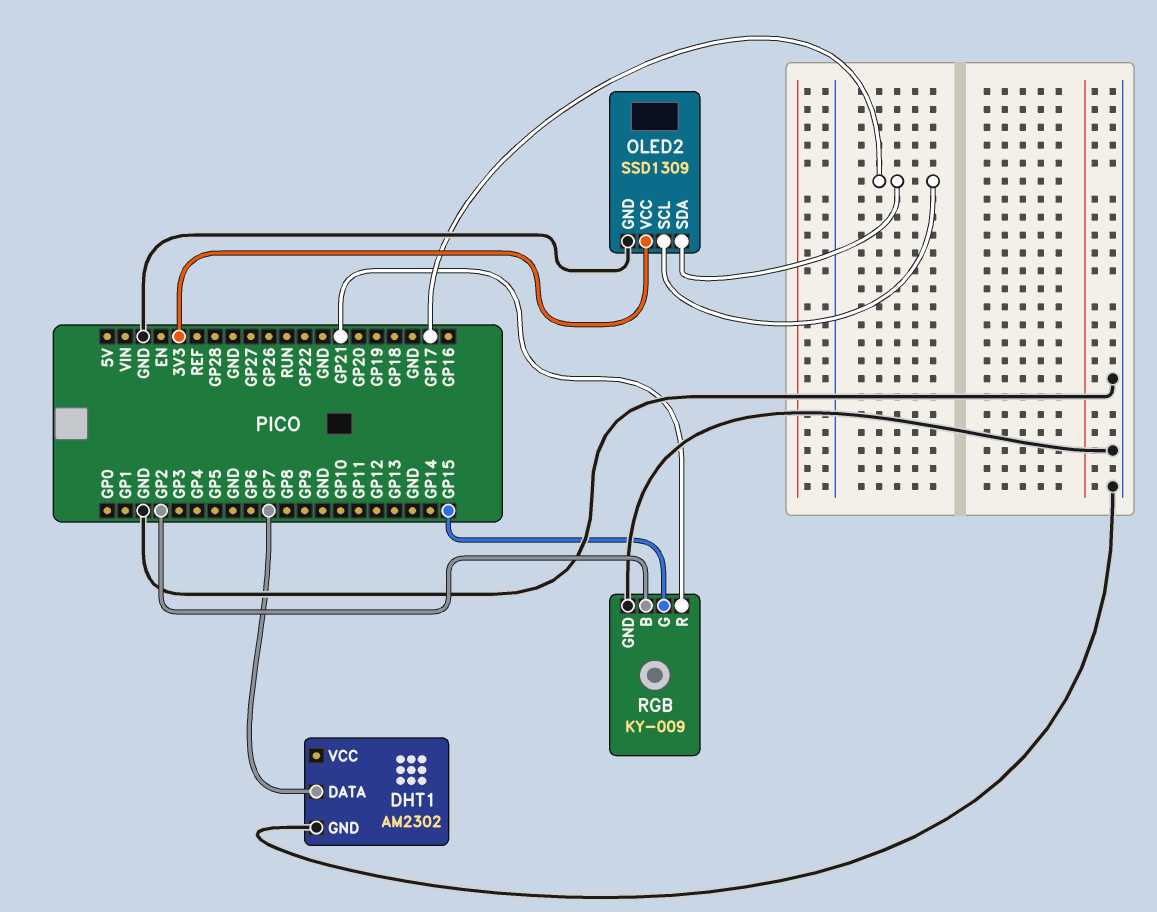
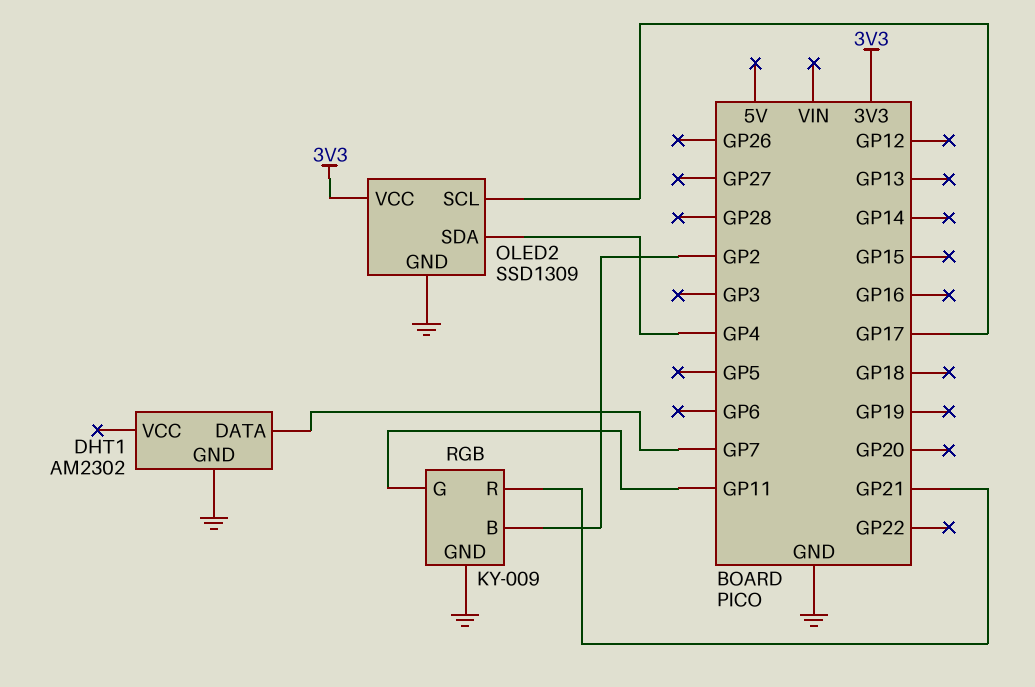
OLED2 pin SDA: GP17 -> GP4
RGB pin G: GP15 -> GP11

